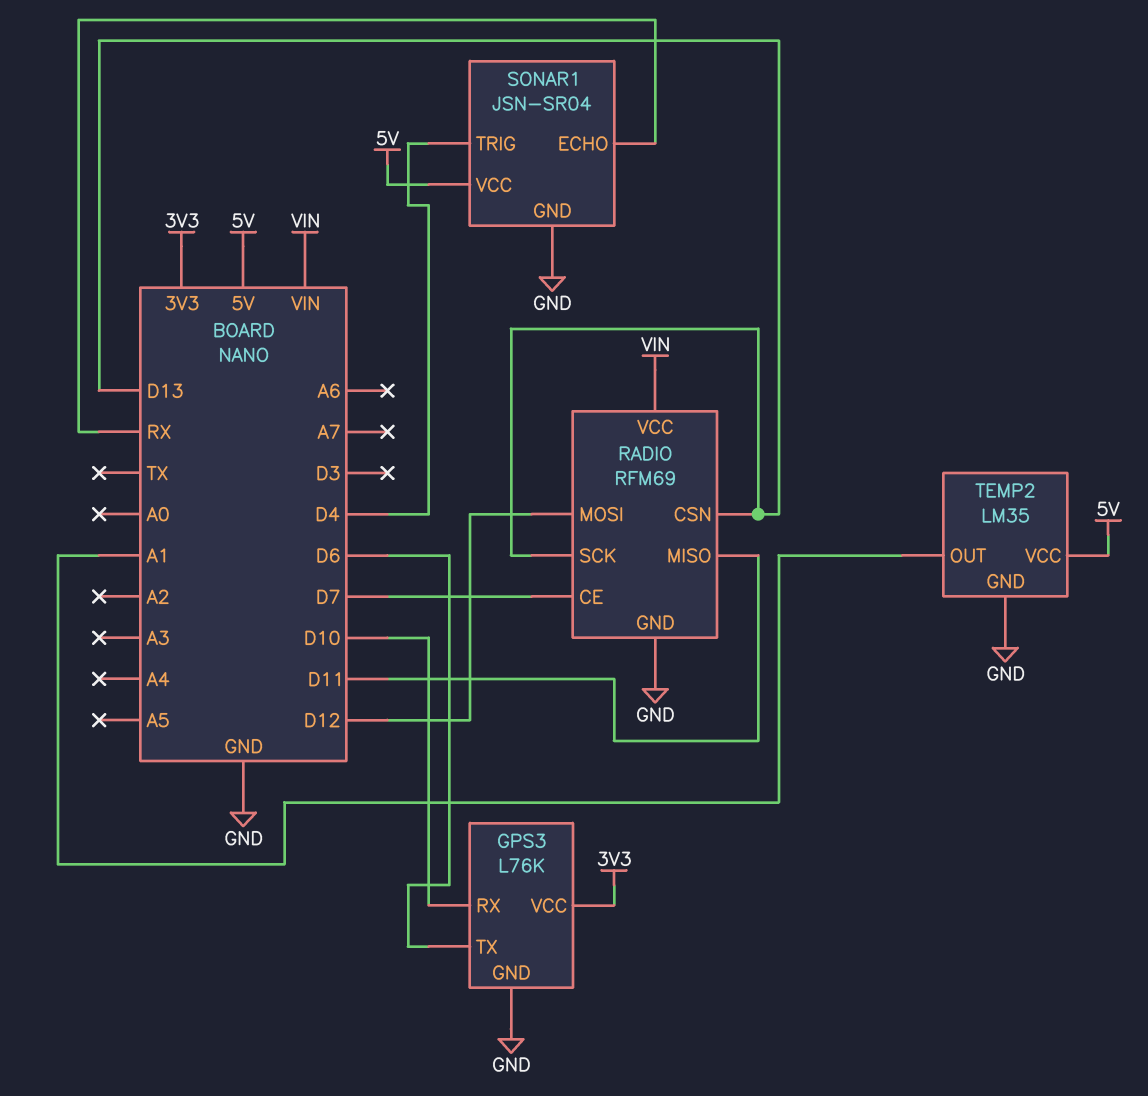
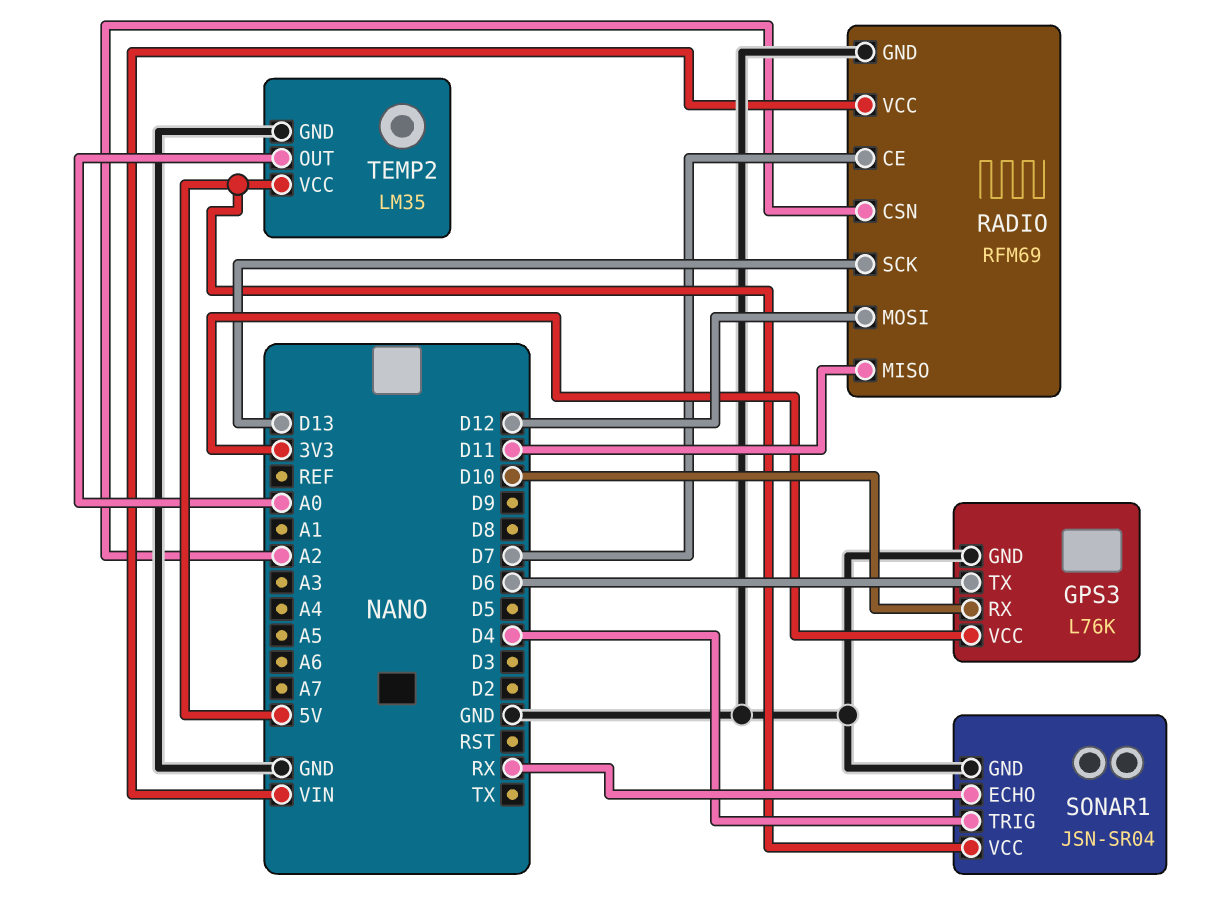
RADIO pin CSN: D13 -> A2
TEMP2 pin OUT: A1 -> A0

